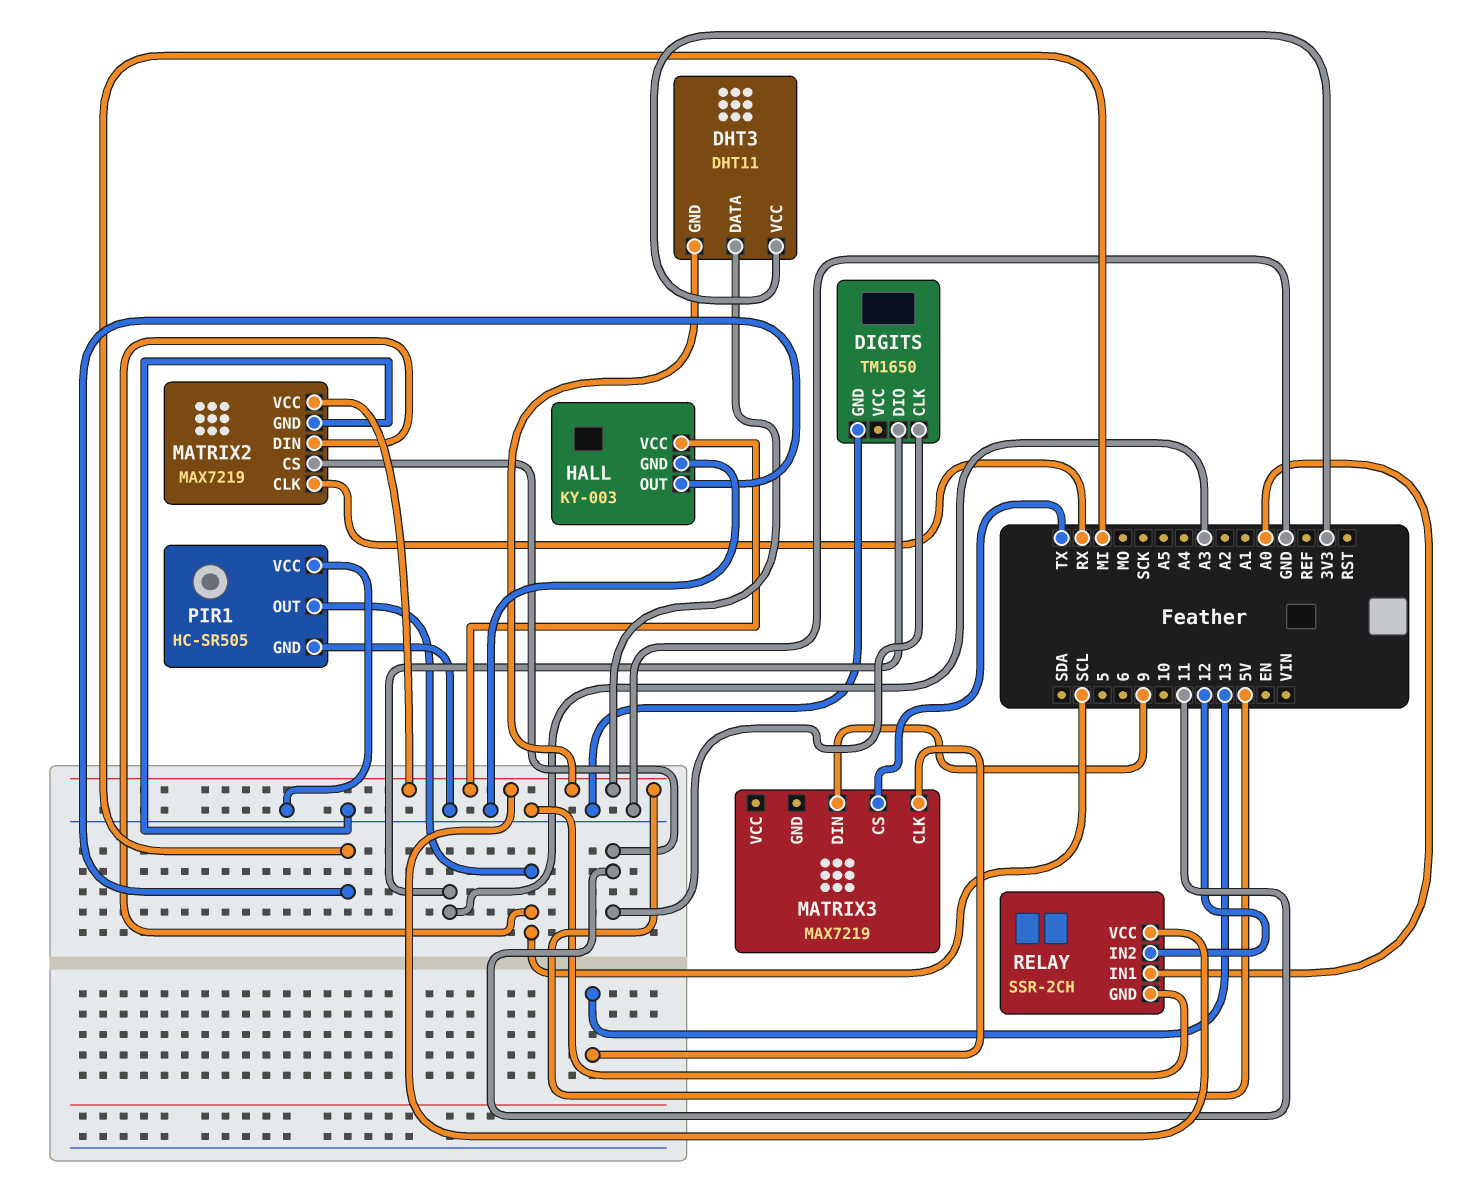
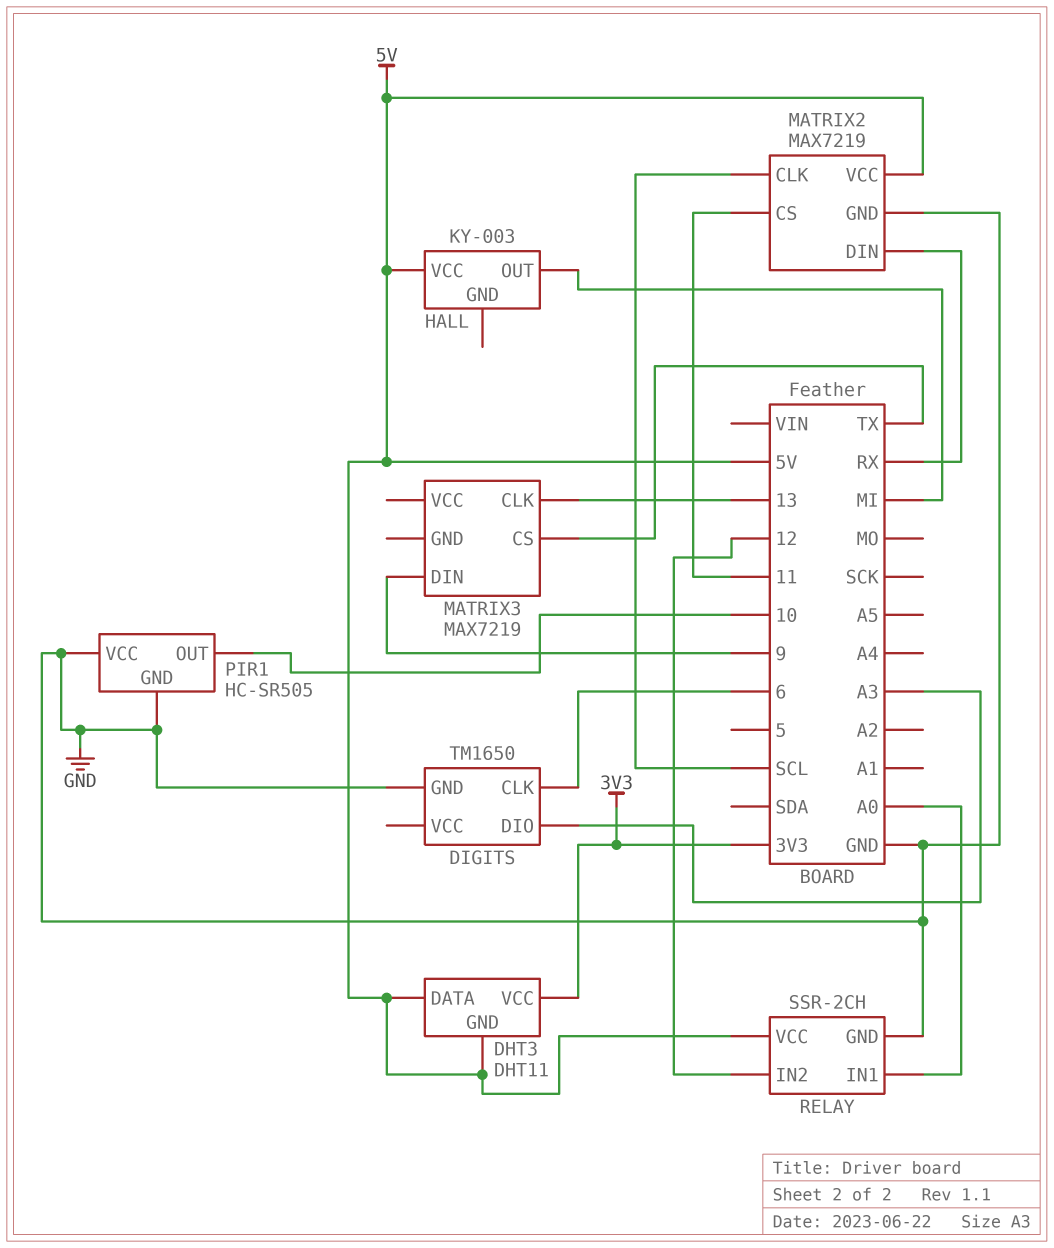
DIGITS pin CLK: 11 -> 6
HALL pin GND: GND -> none
MATRIX2 pin CLK: RX -> SCL
MATRIX2 pin DIN: SCL -> RX
PIR1 pin OUT: SCL -> 10

